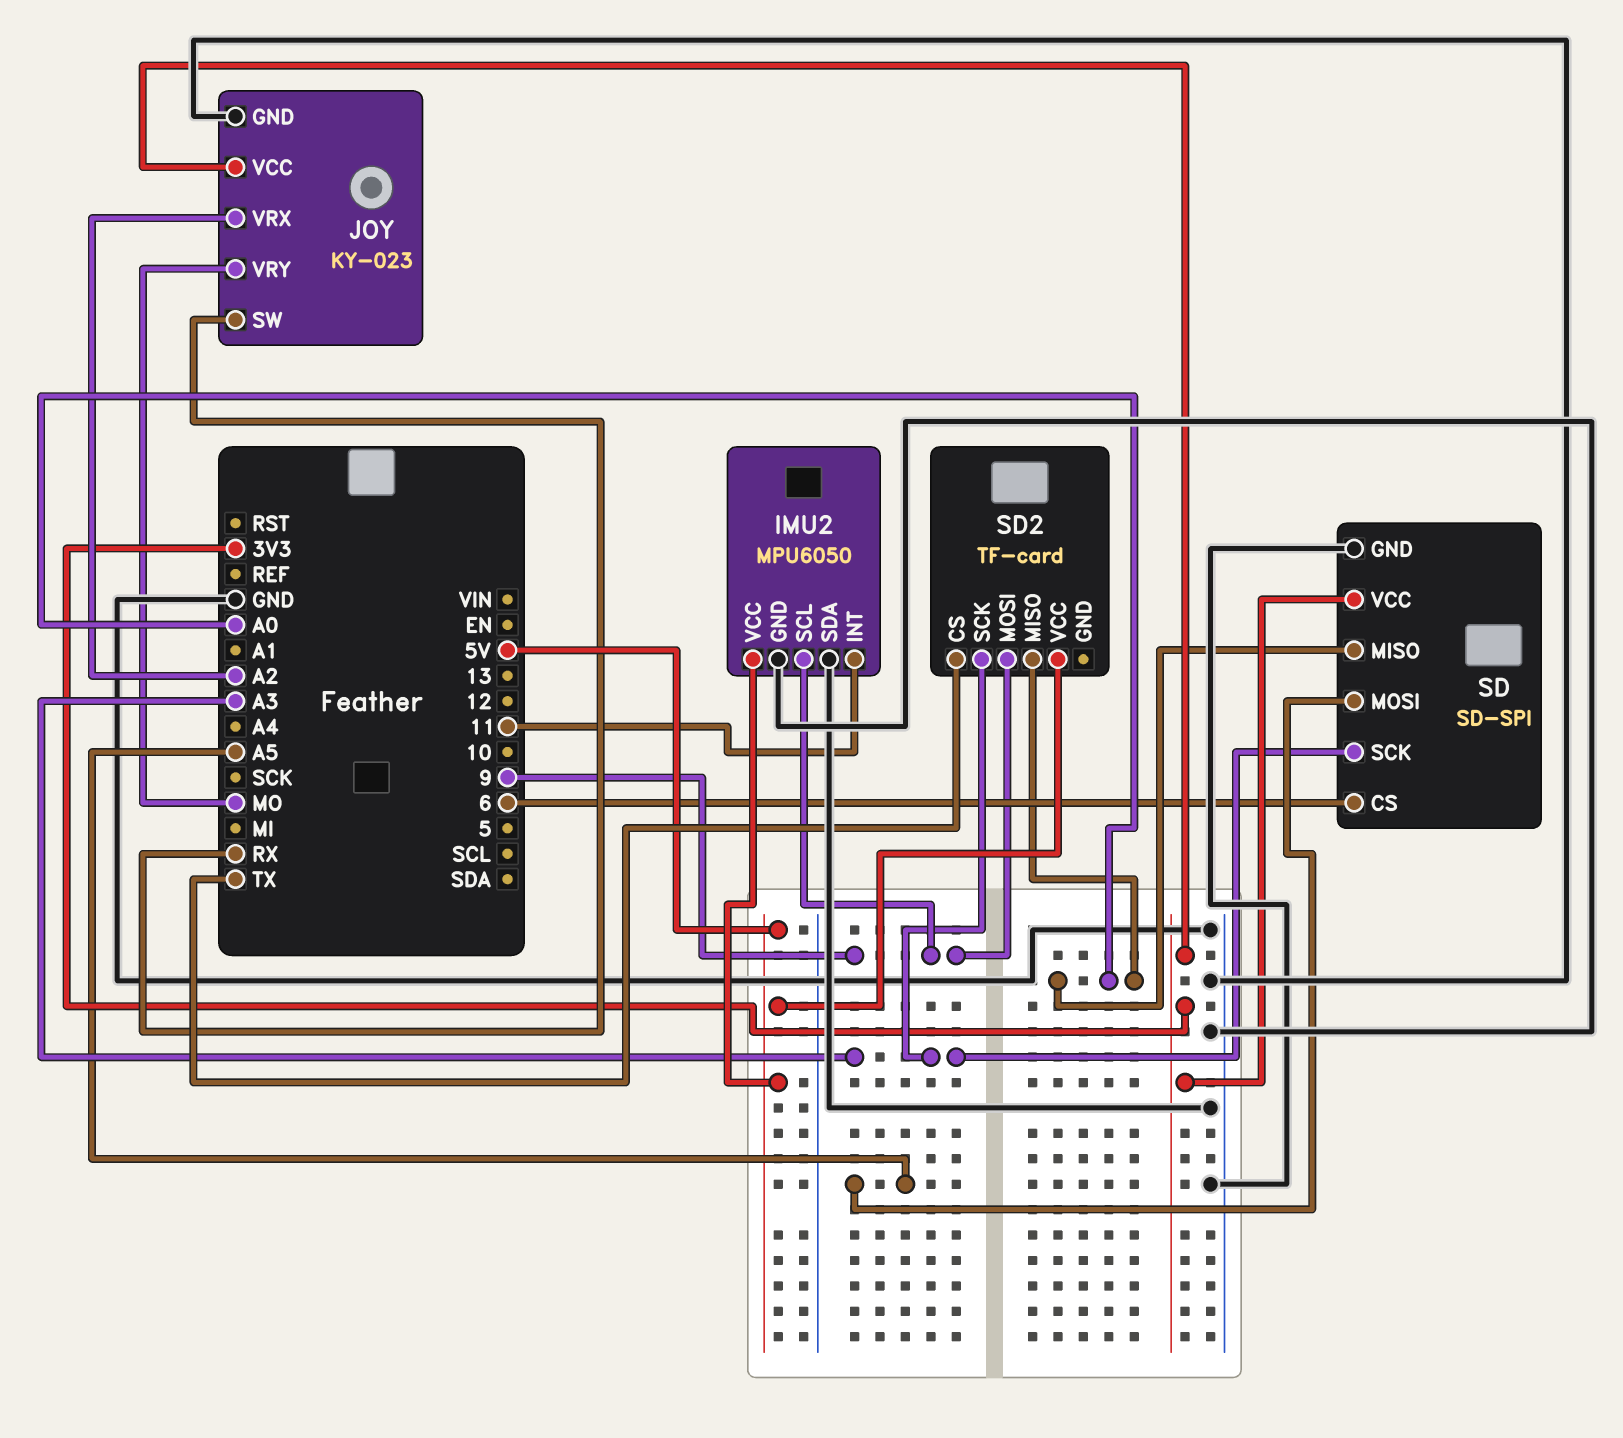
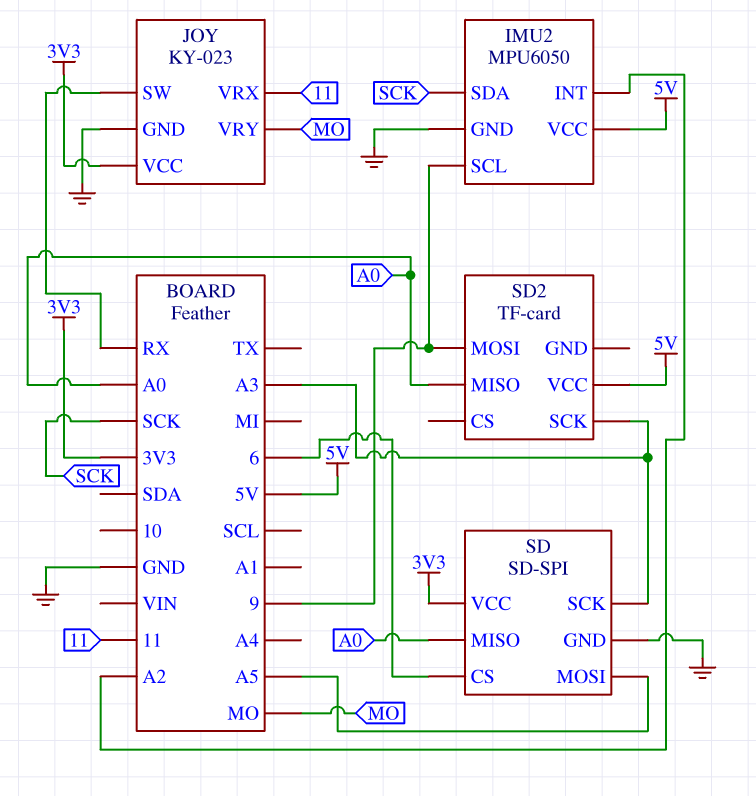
IMU2 pin INT: 11 -> A2
IMU2 pin SDA: GND -> SCK
JOY pin VRX: A2 -> 11
SD2 pin CS: TX -> none

